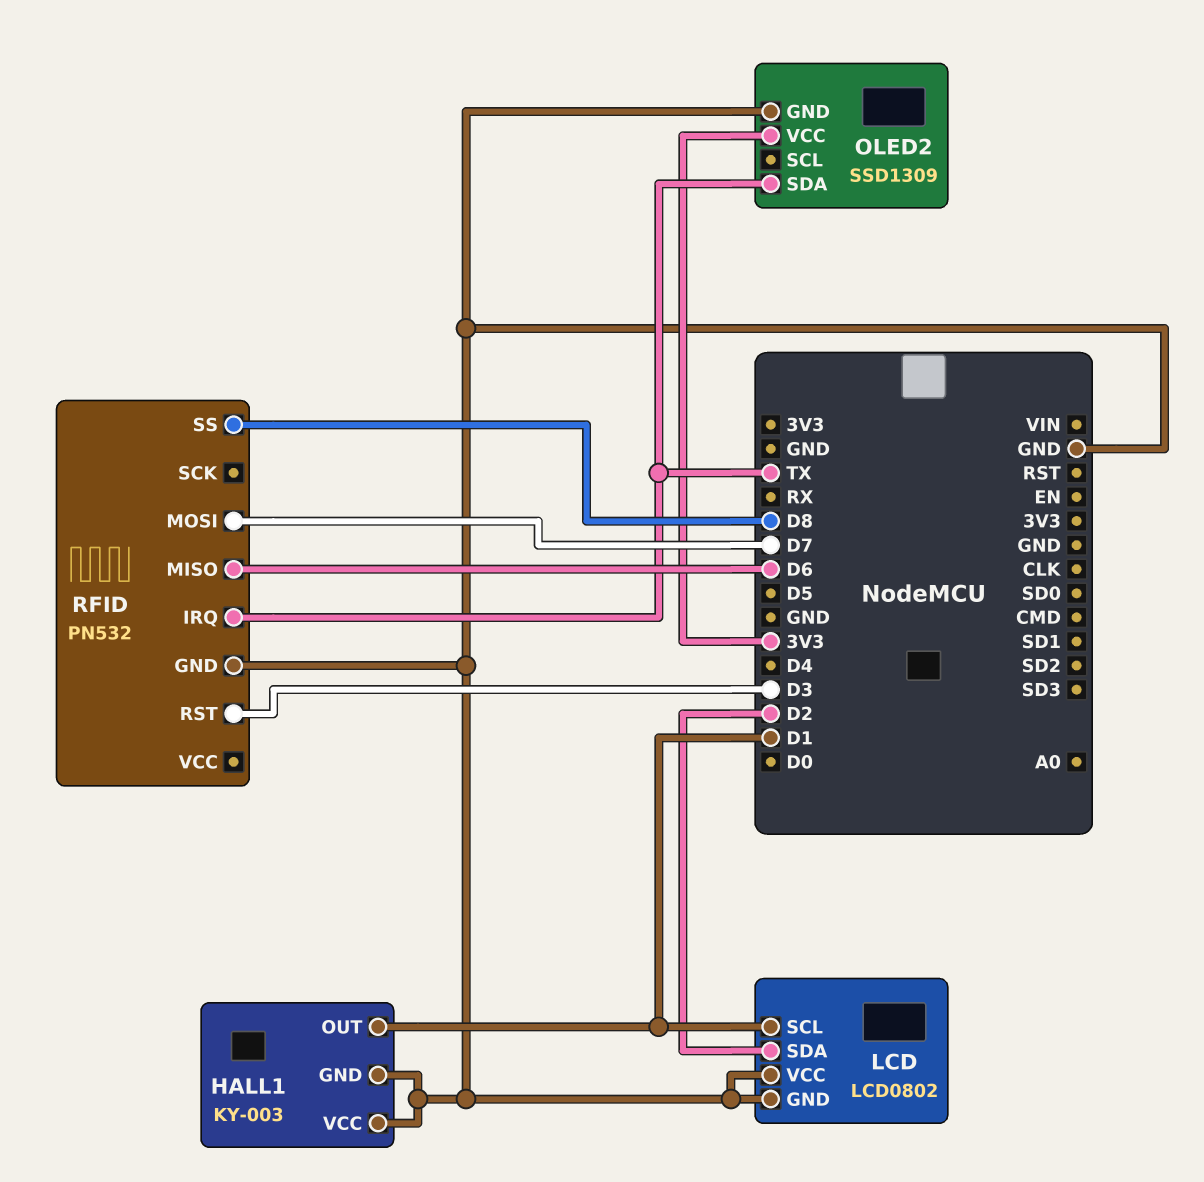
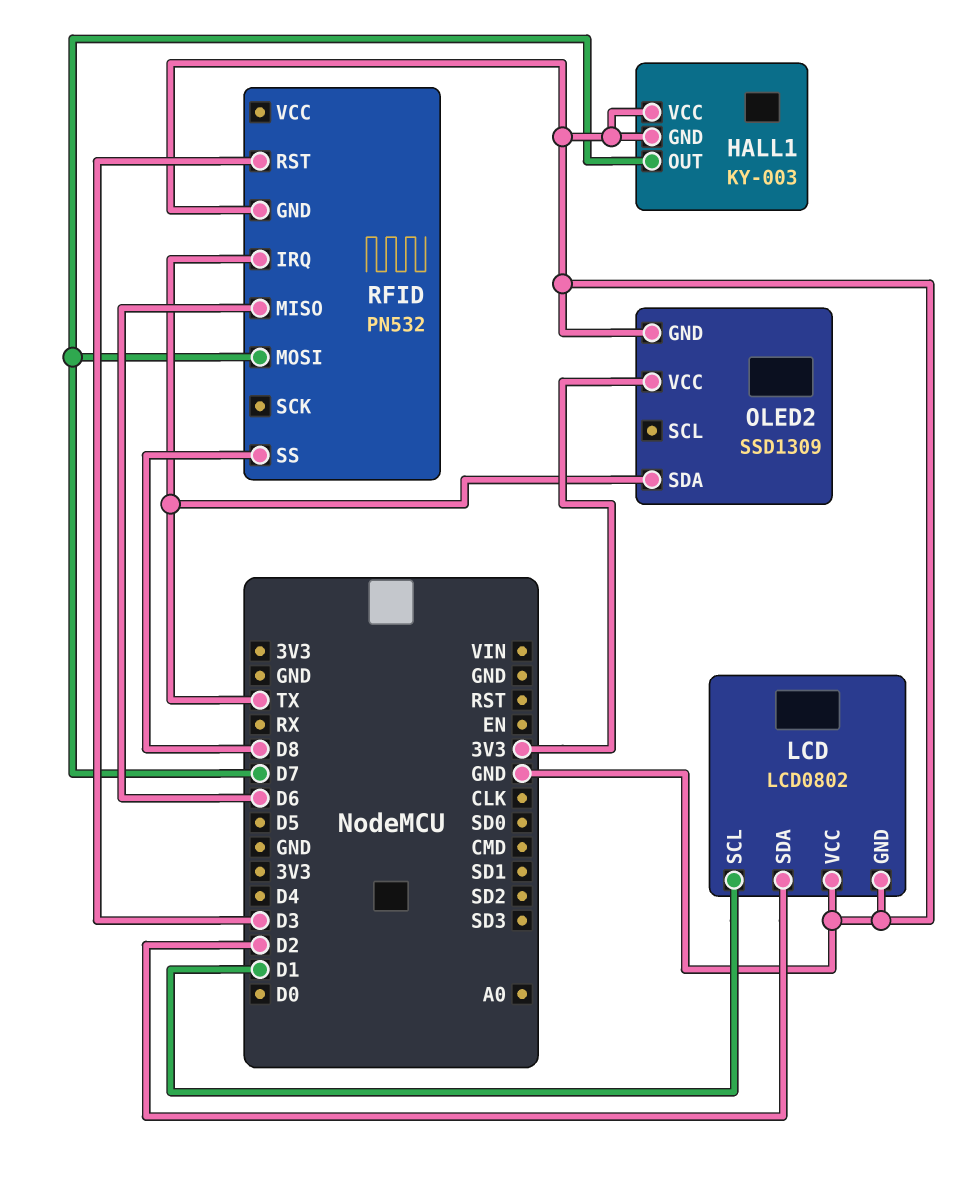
HALL1 pin OUT: D1 -> D7

